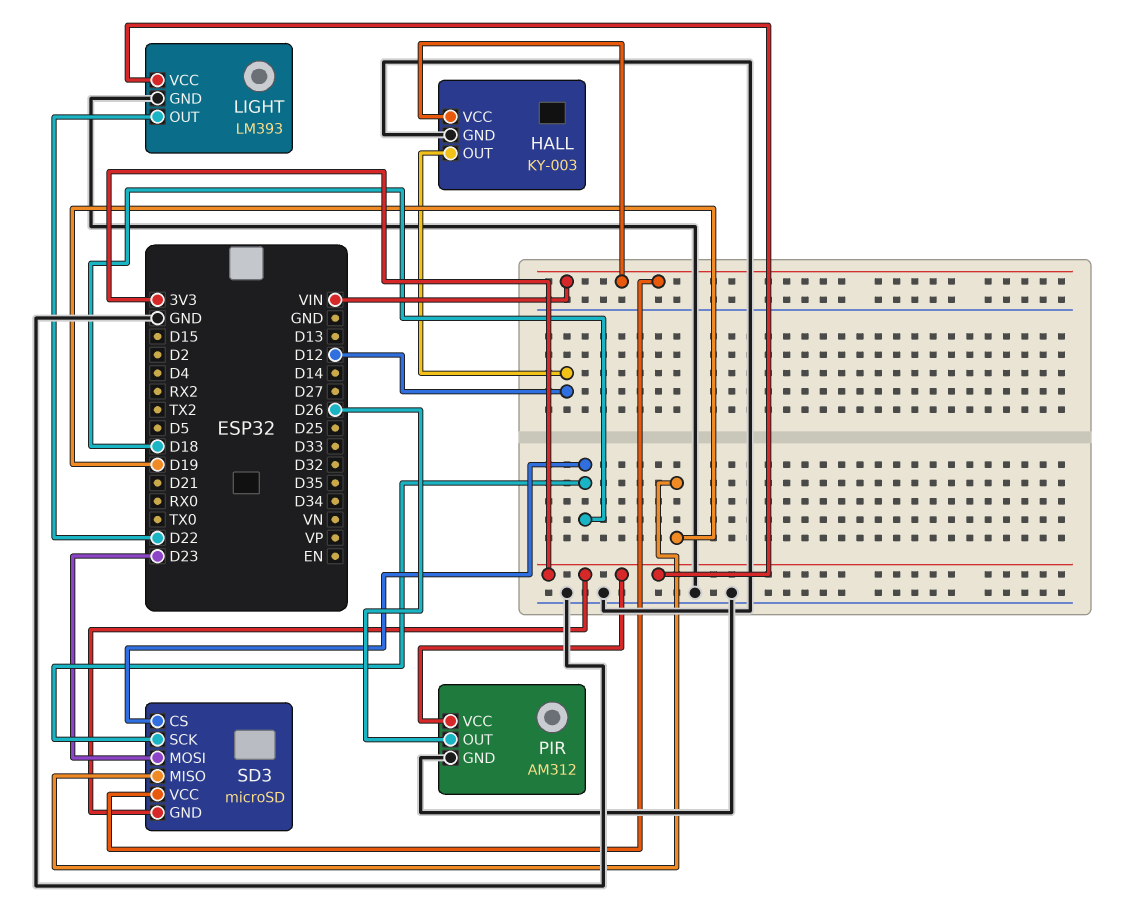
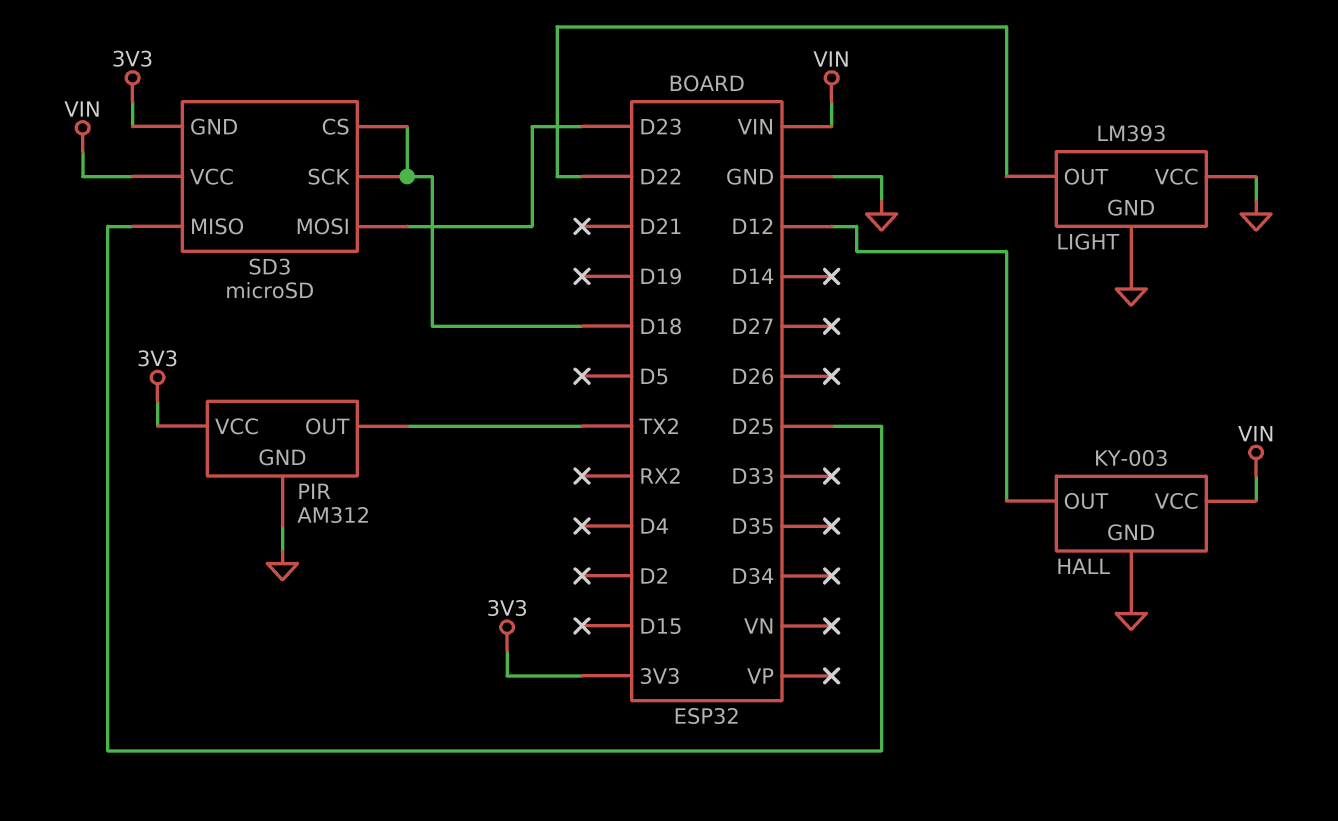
LIGHT pin VCC: 3V3 -> GND
PIR pin OUT: D26 -> TX2
SD3 pin MISO: D19 -> D25

